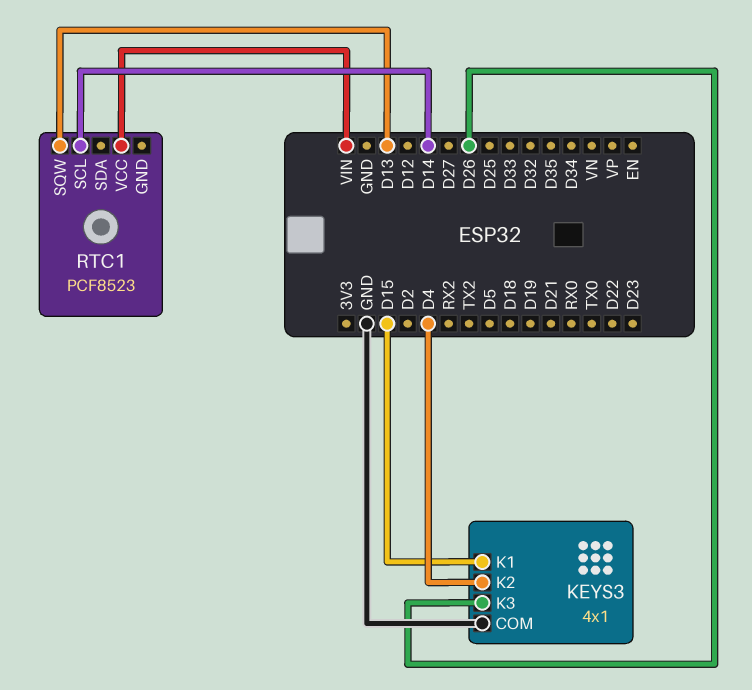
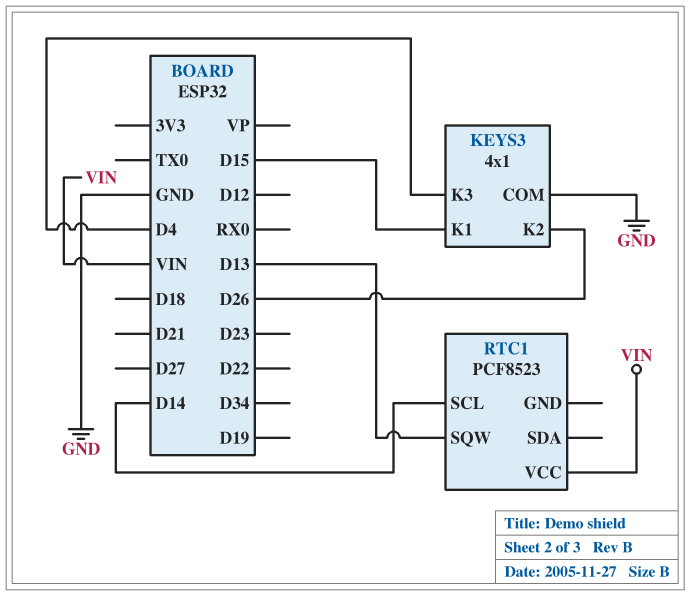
KEYS3 pin K2: D4 -> D26
KEYS3 pin K3: D26 -> D4

